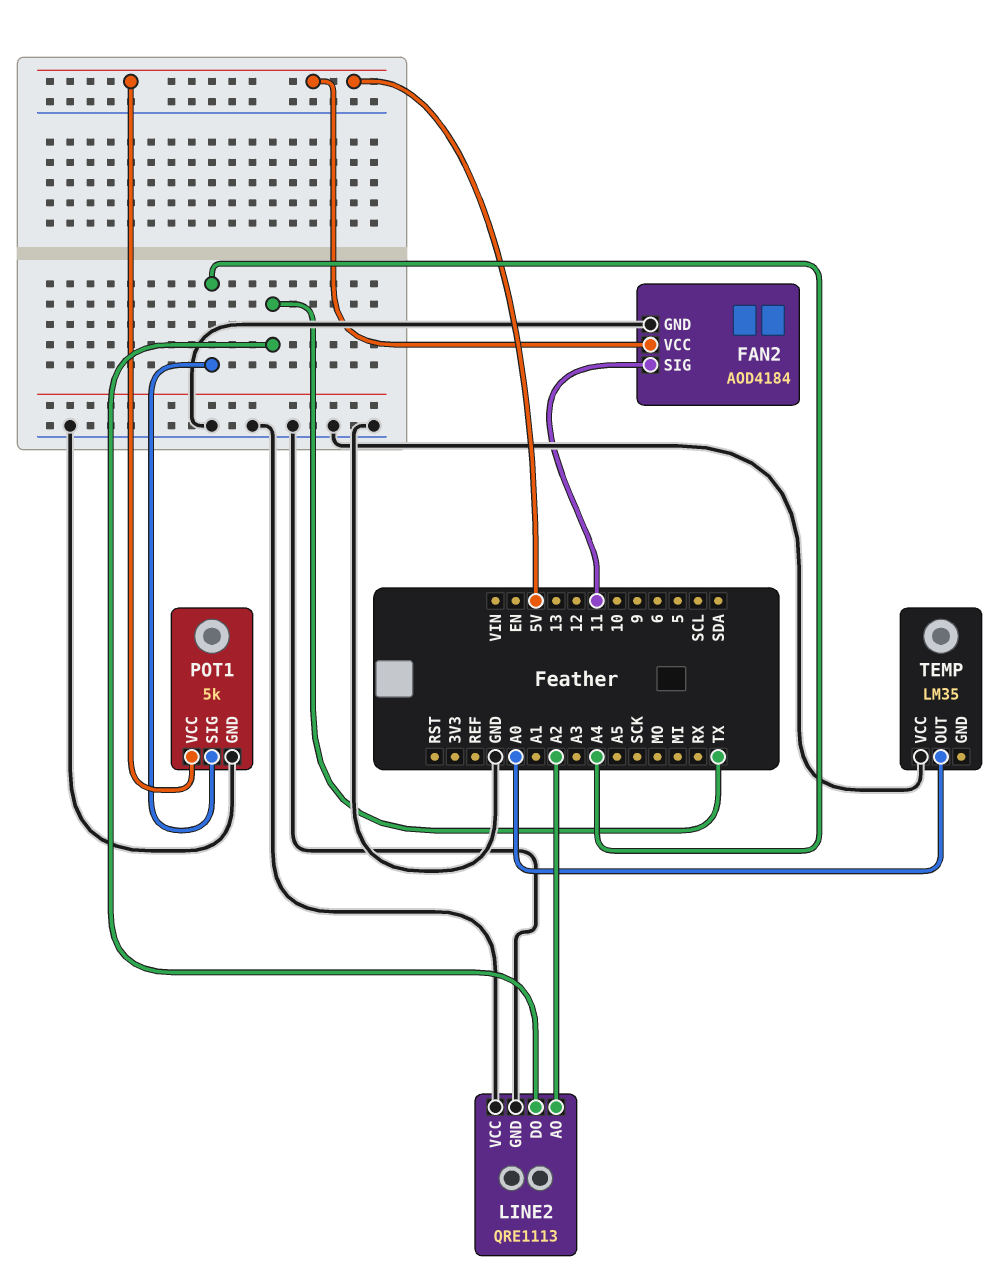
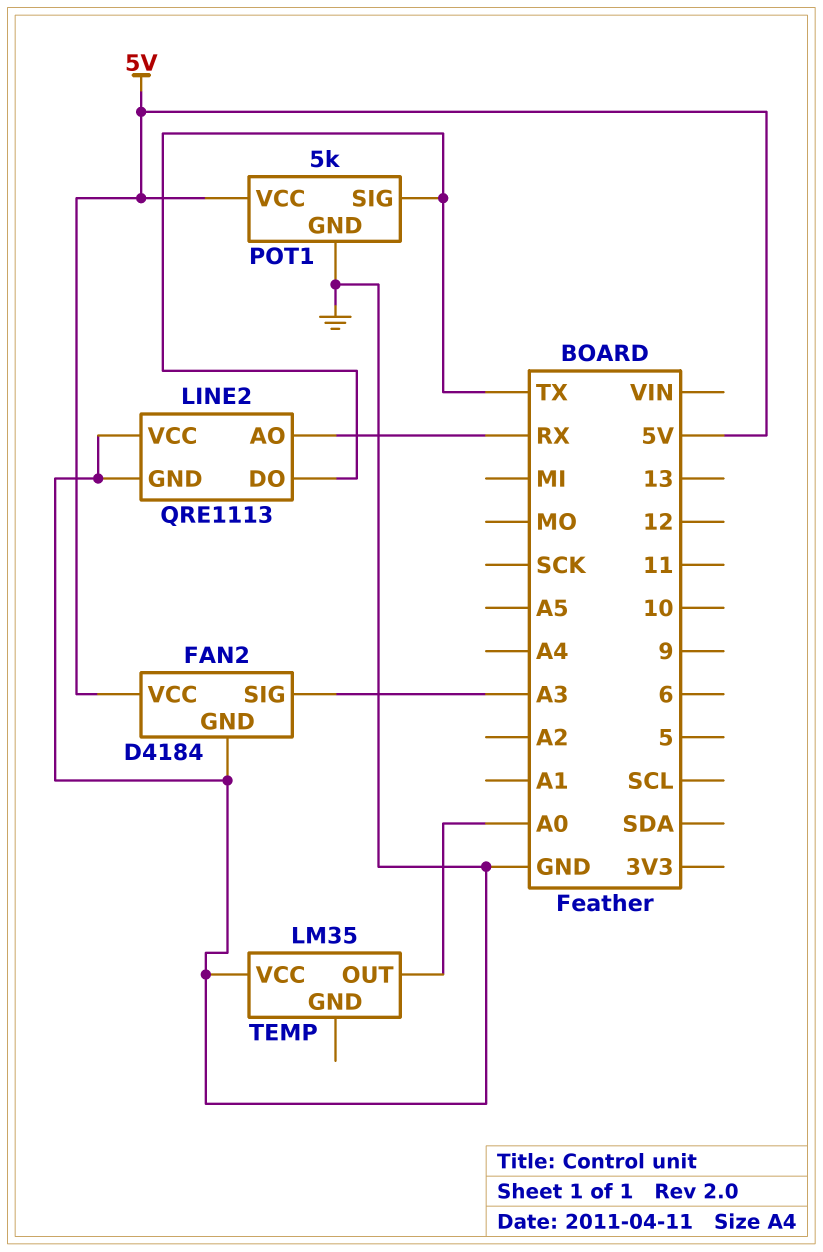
FAN2: AOD4184 -> D4184
FAN2 pin SIG: 11 -> A3
LINE2 pin AO: A2 -> RX
POT1 pin SIG: A4 -> TX

